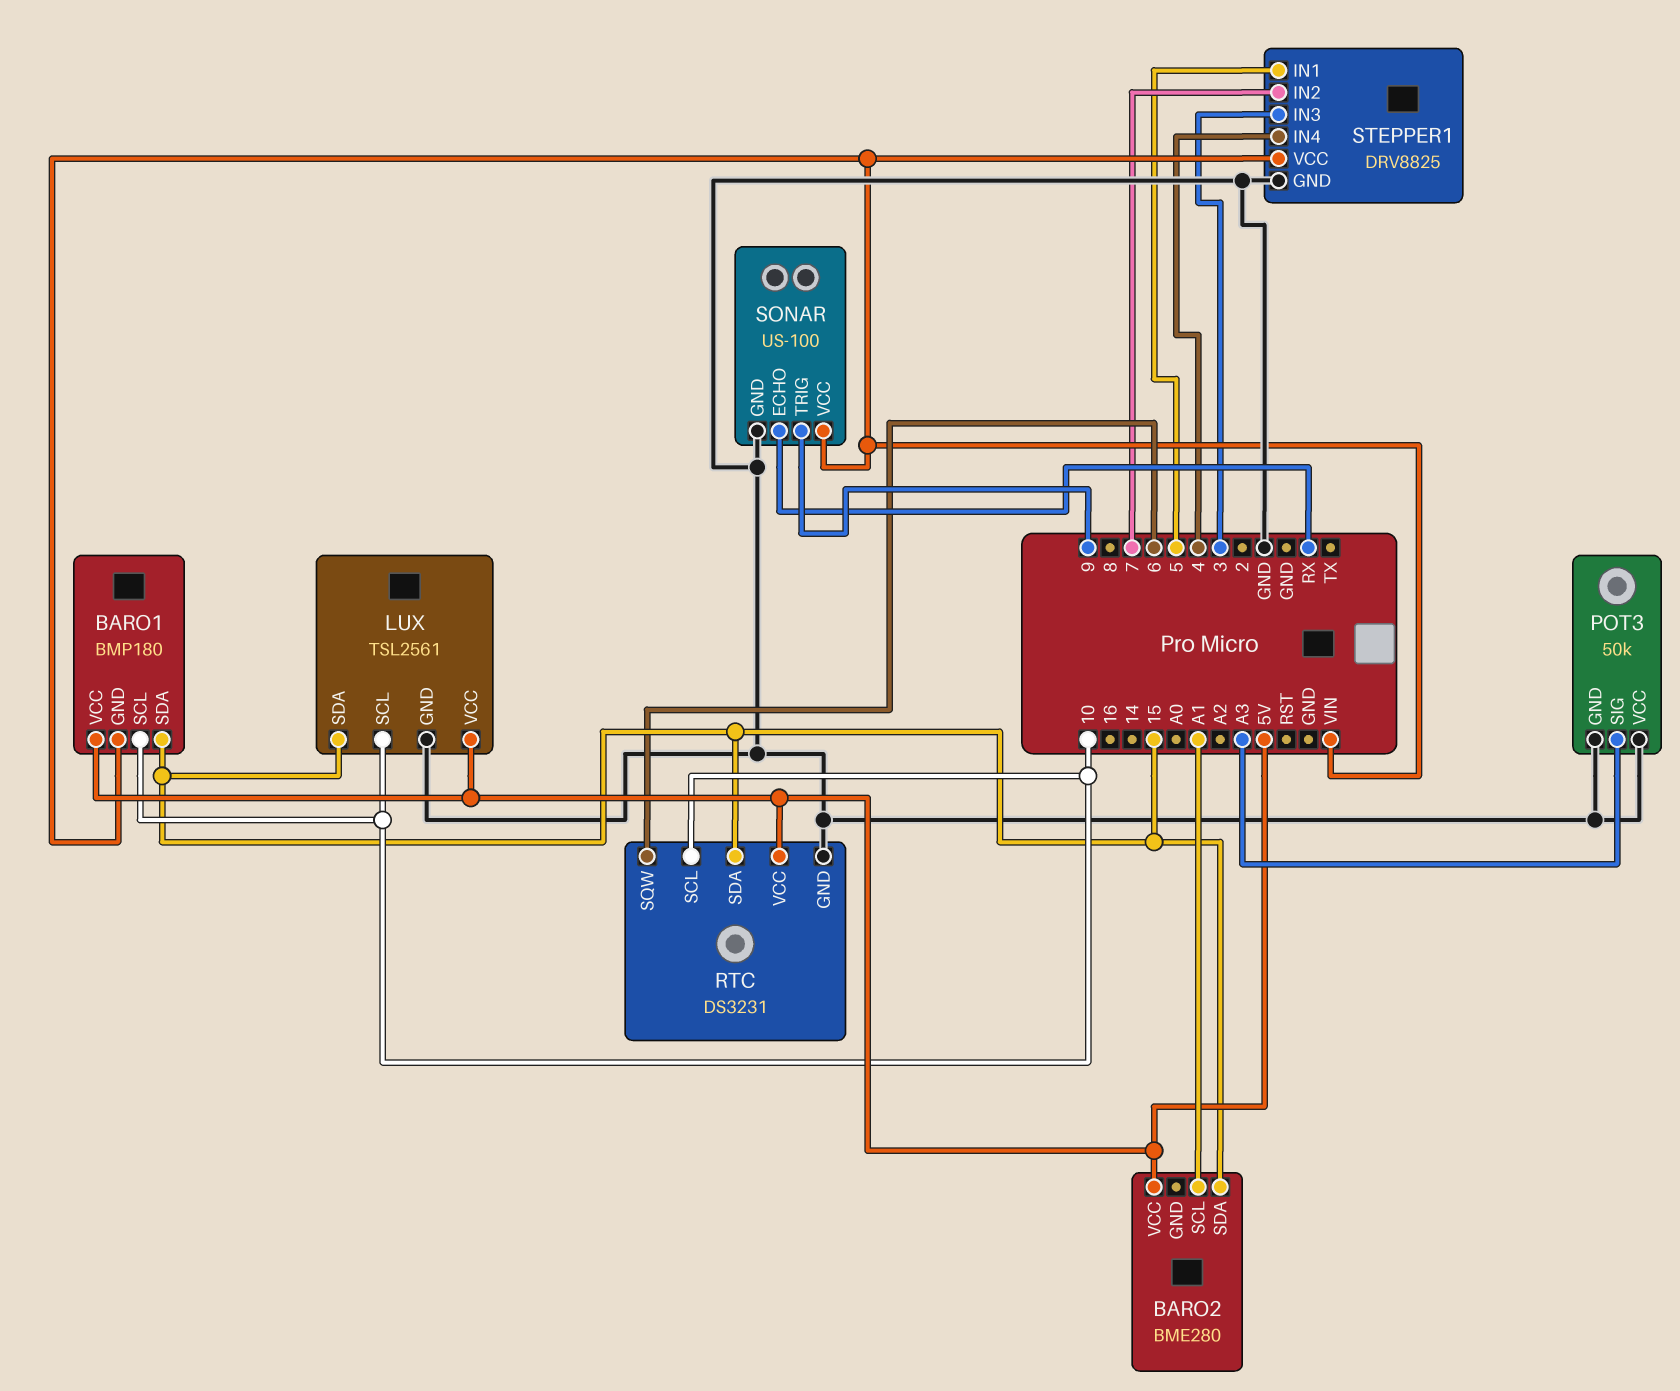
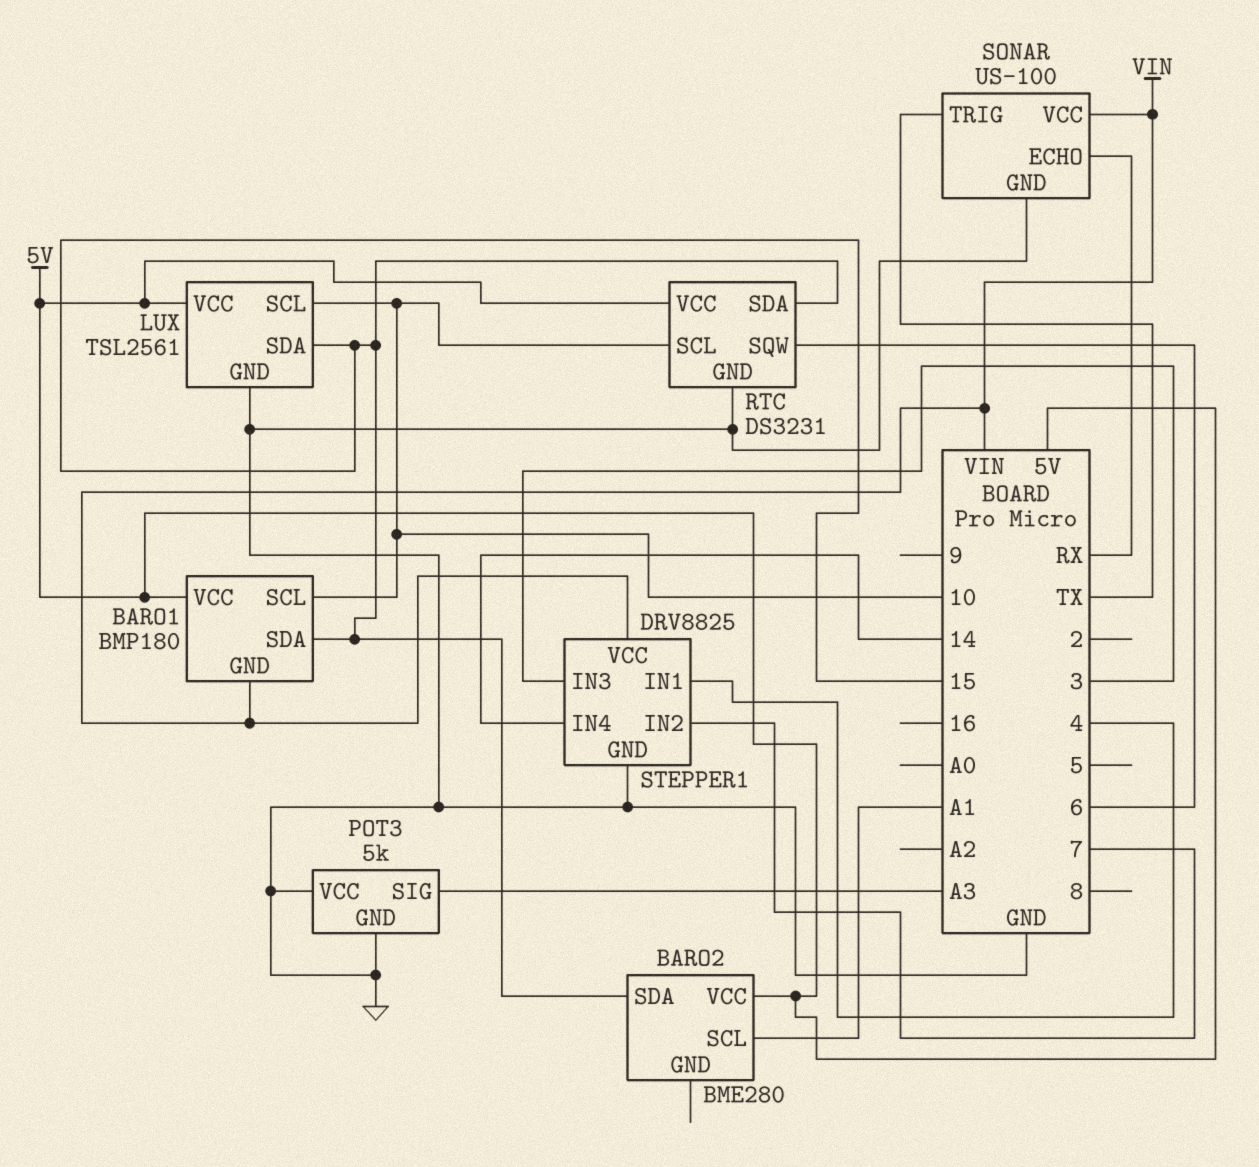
POT3: 50k -> 5k
SONAR pin TRIG: 9 -> TX
STEPPER1 pin IN1: 5 -> 4
STEPPER1 pin IN4: 4 -> 14

